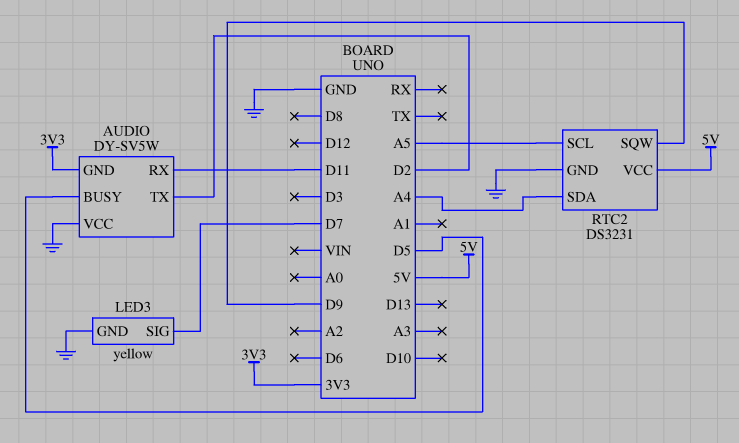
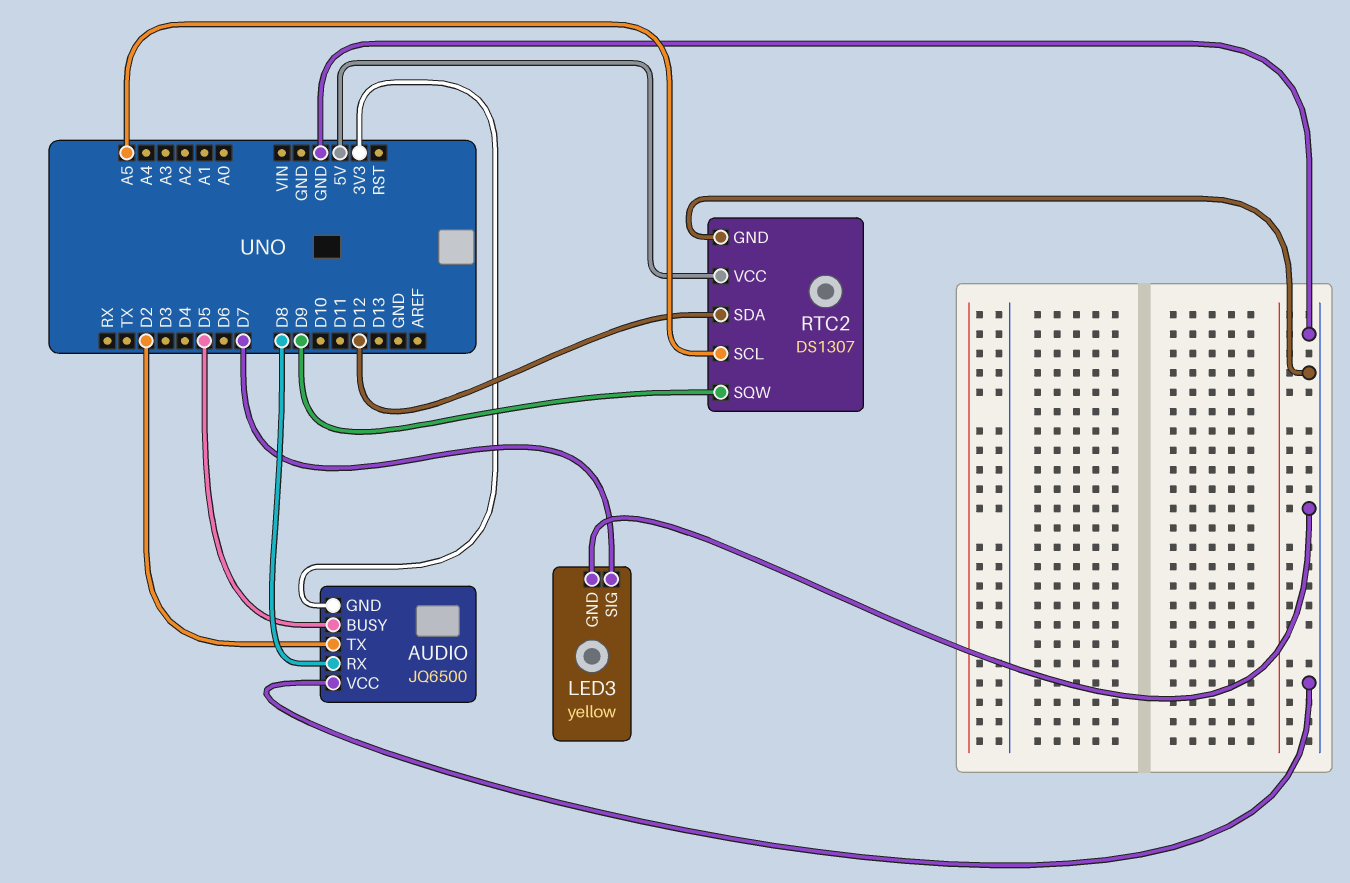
AUDIO: DY-SV5W -> JQ6500
AUDIO pin RX: D11 -> D8
RTC2: DS3231 -> DS1307
RTC2 pin SDA: A4 -> D12

